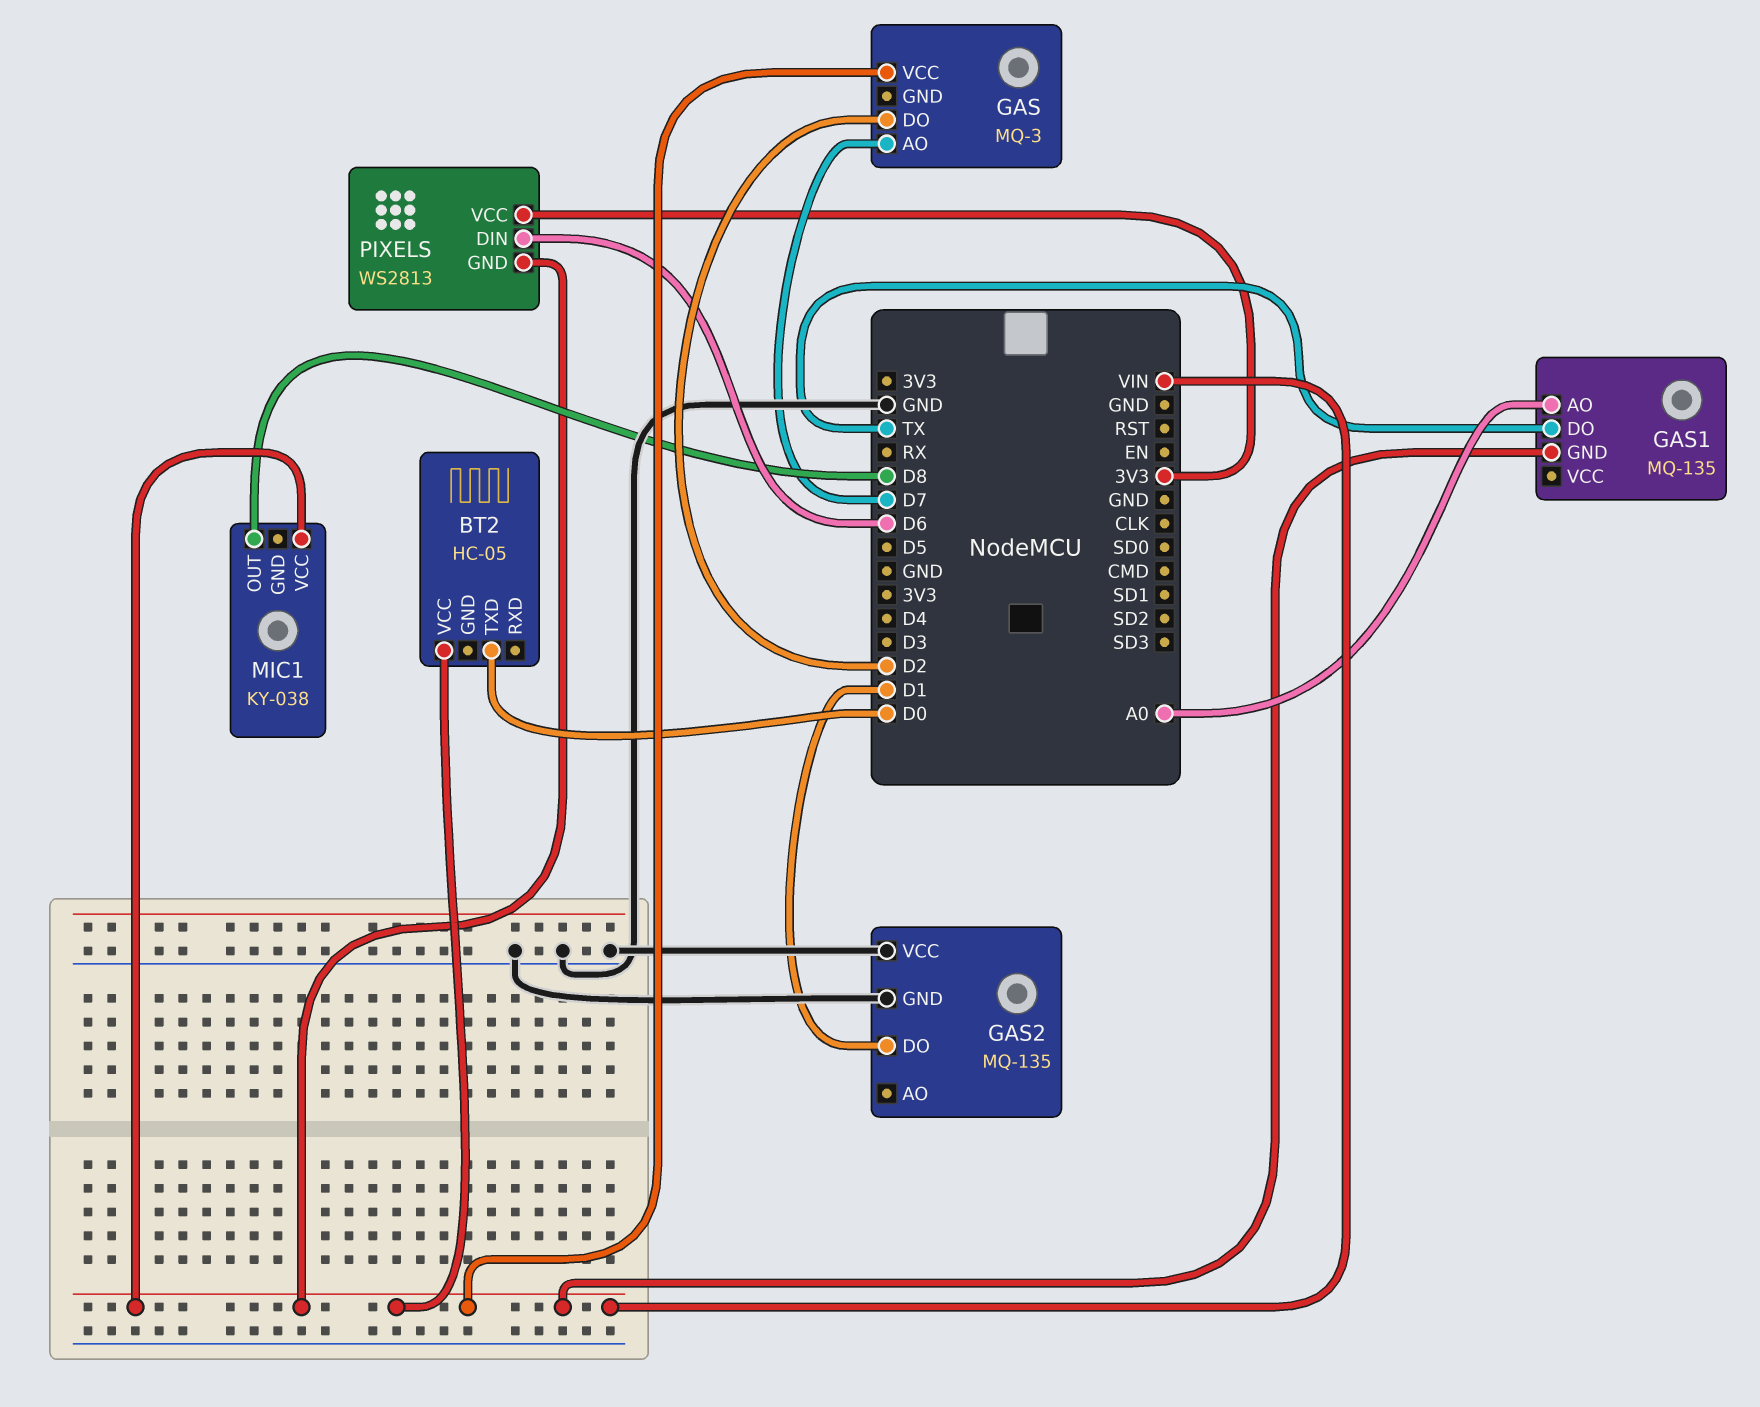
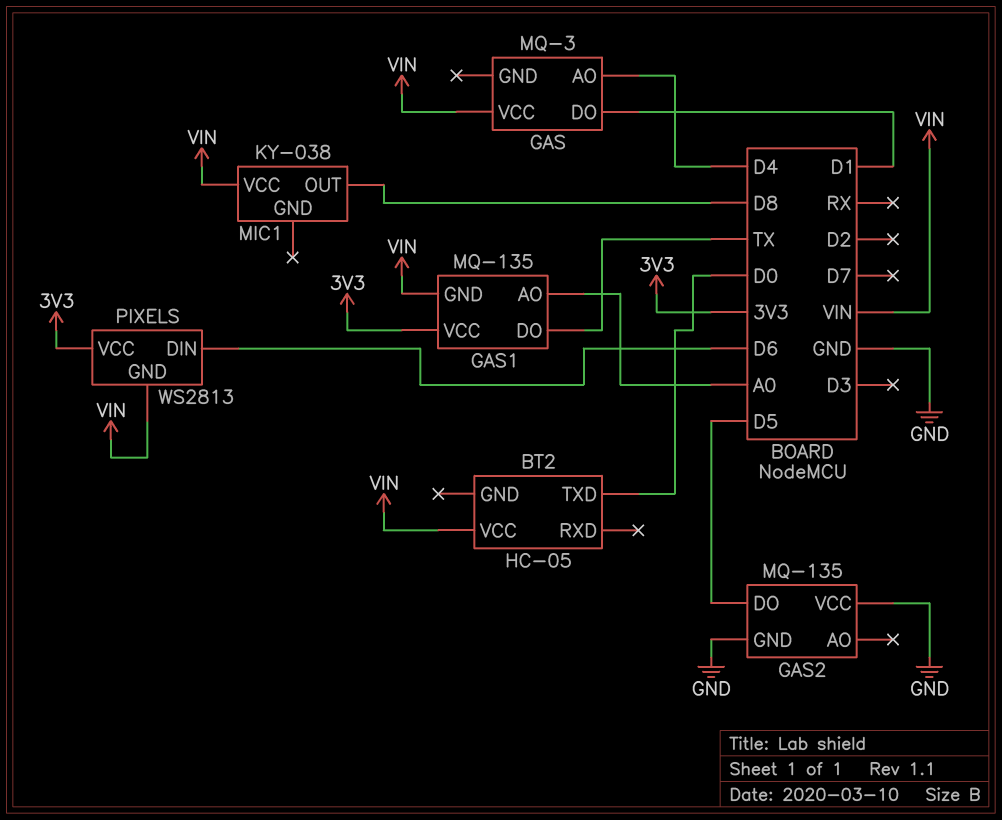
GAS pin AO: D7 -> D4
GAS pin DO: D2 -> D1
GAS1 pin VCC: none -> 3V3
GAS2 pin DO: D1 -> D5

